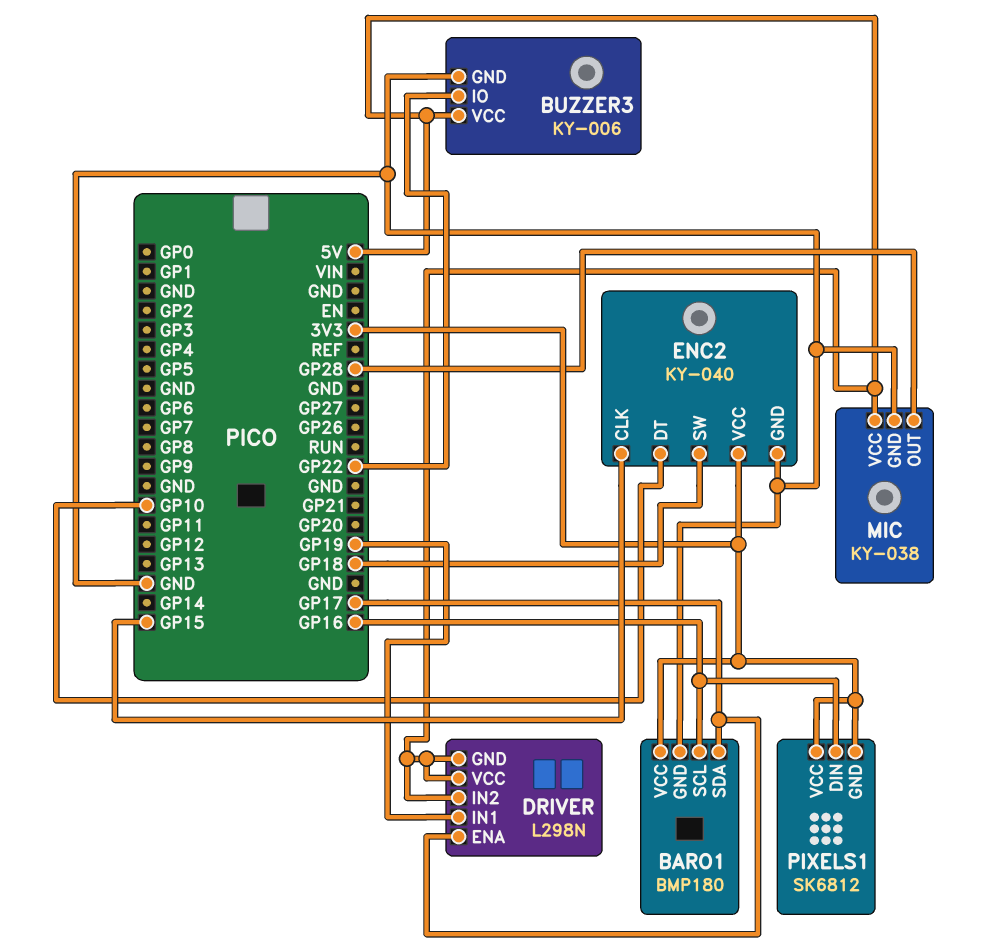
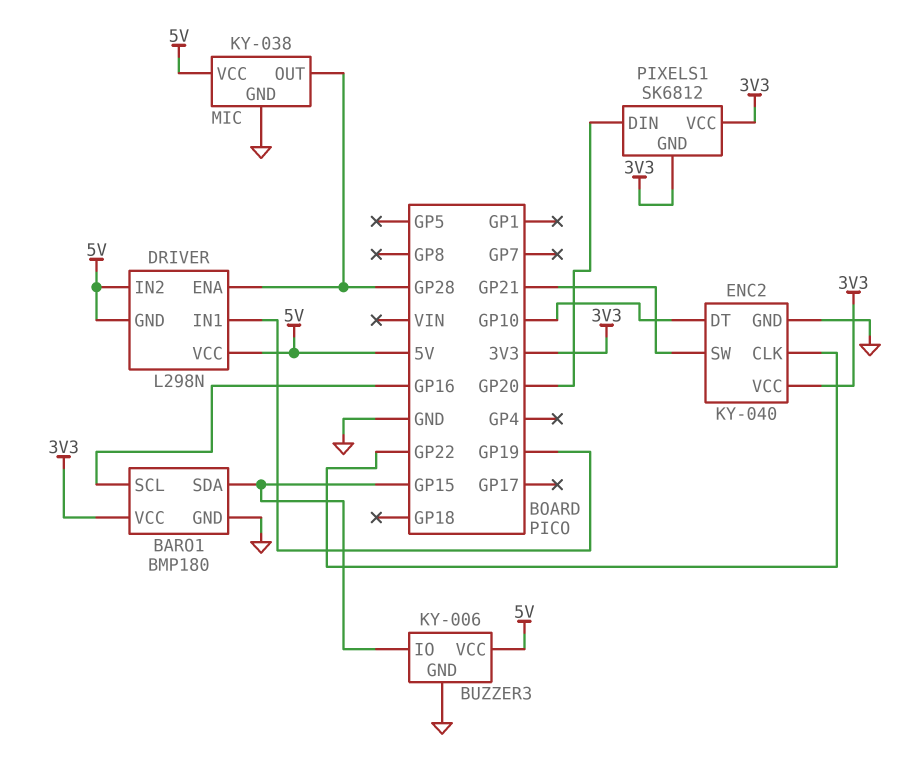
BARO1 pin SDA: GP17 -> GP15
BUZZER3 pin IO: GP22 -> GP15
DRIVER pin ENA: GP17 -> GP28
ENC2 pin CLK: GP15 -> GP22
ENC2 pin SW: GP18 -> GP21
PIXELS1 pin DIN: GP16 -> GP20

